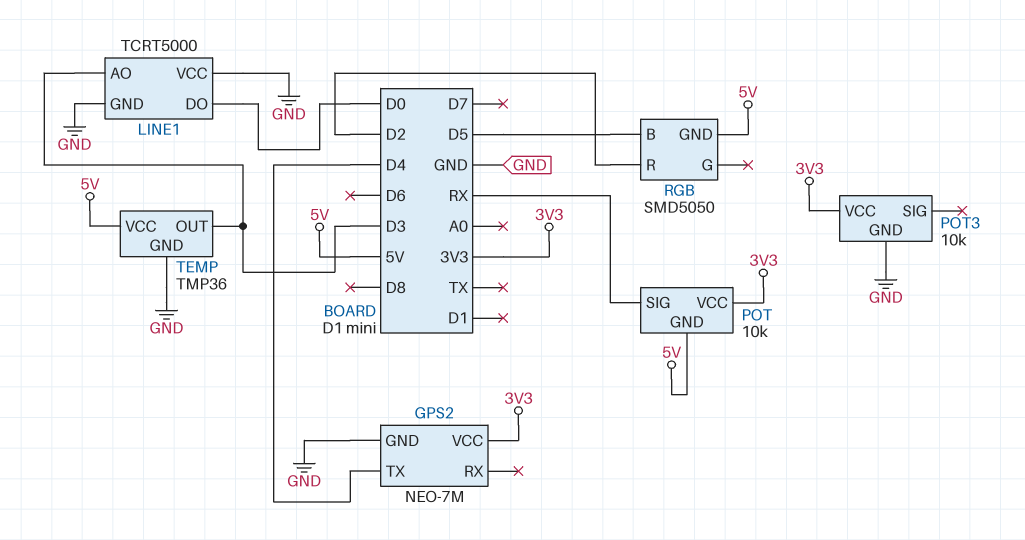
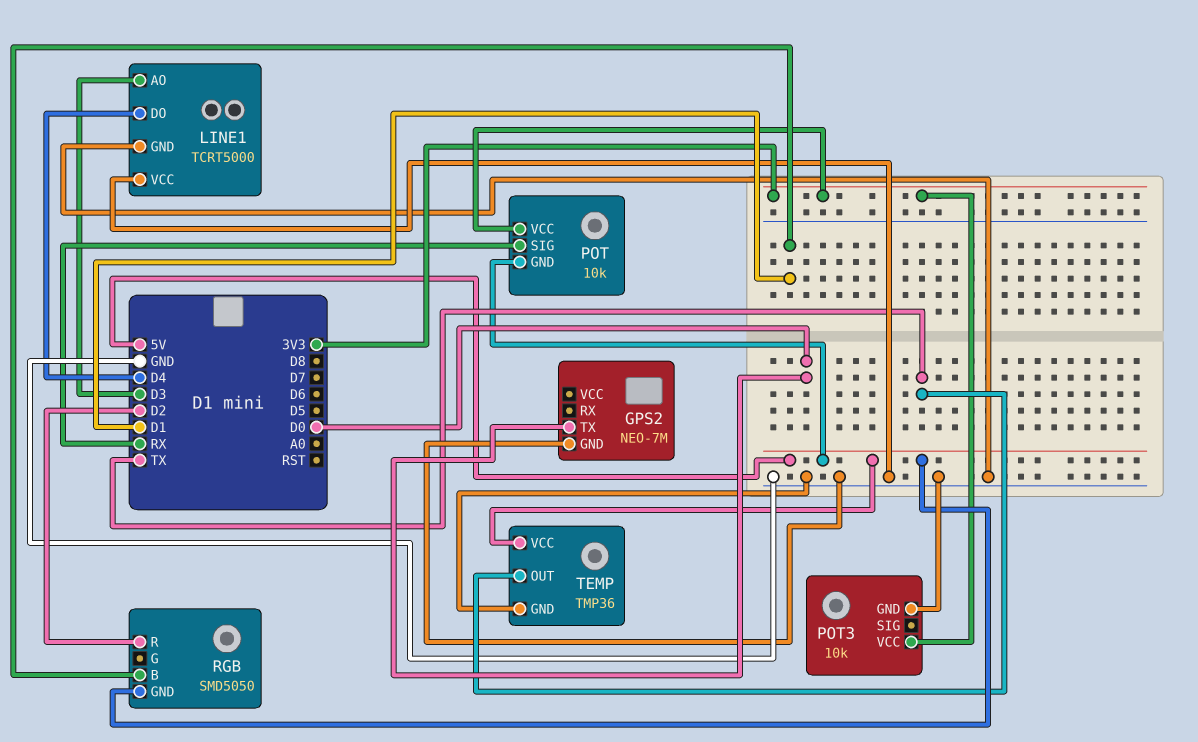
GPS2 pin TX: D4 -> D0
GPS2 pin VCC: 3V3 -> none
LINE1 pin DO: D0 -> D4
RGB pin B: D5 -> D1
TEMP pin OUT: D3 -> TX

